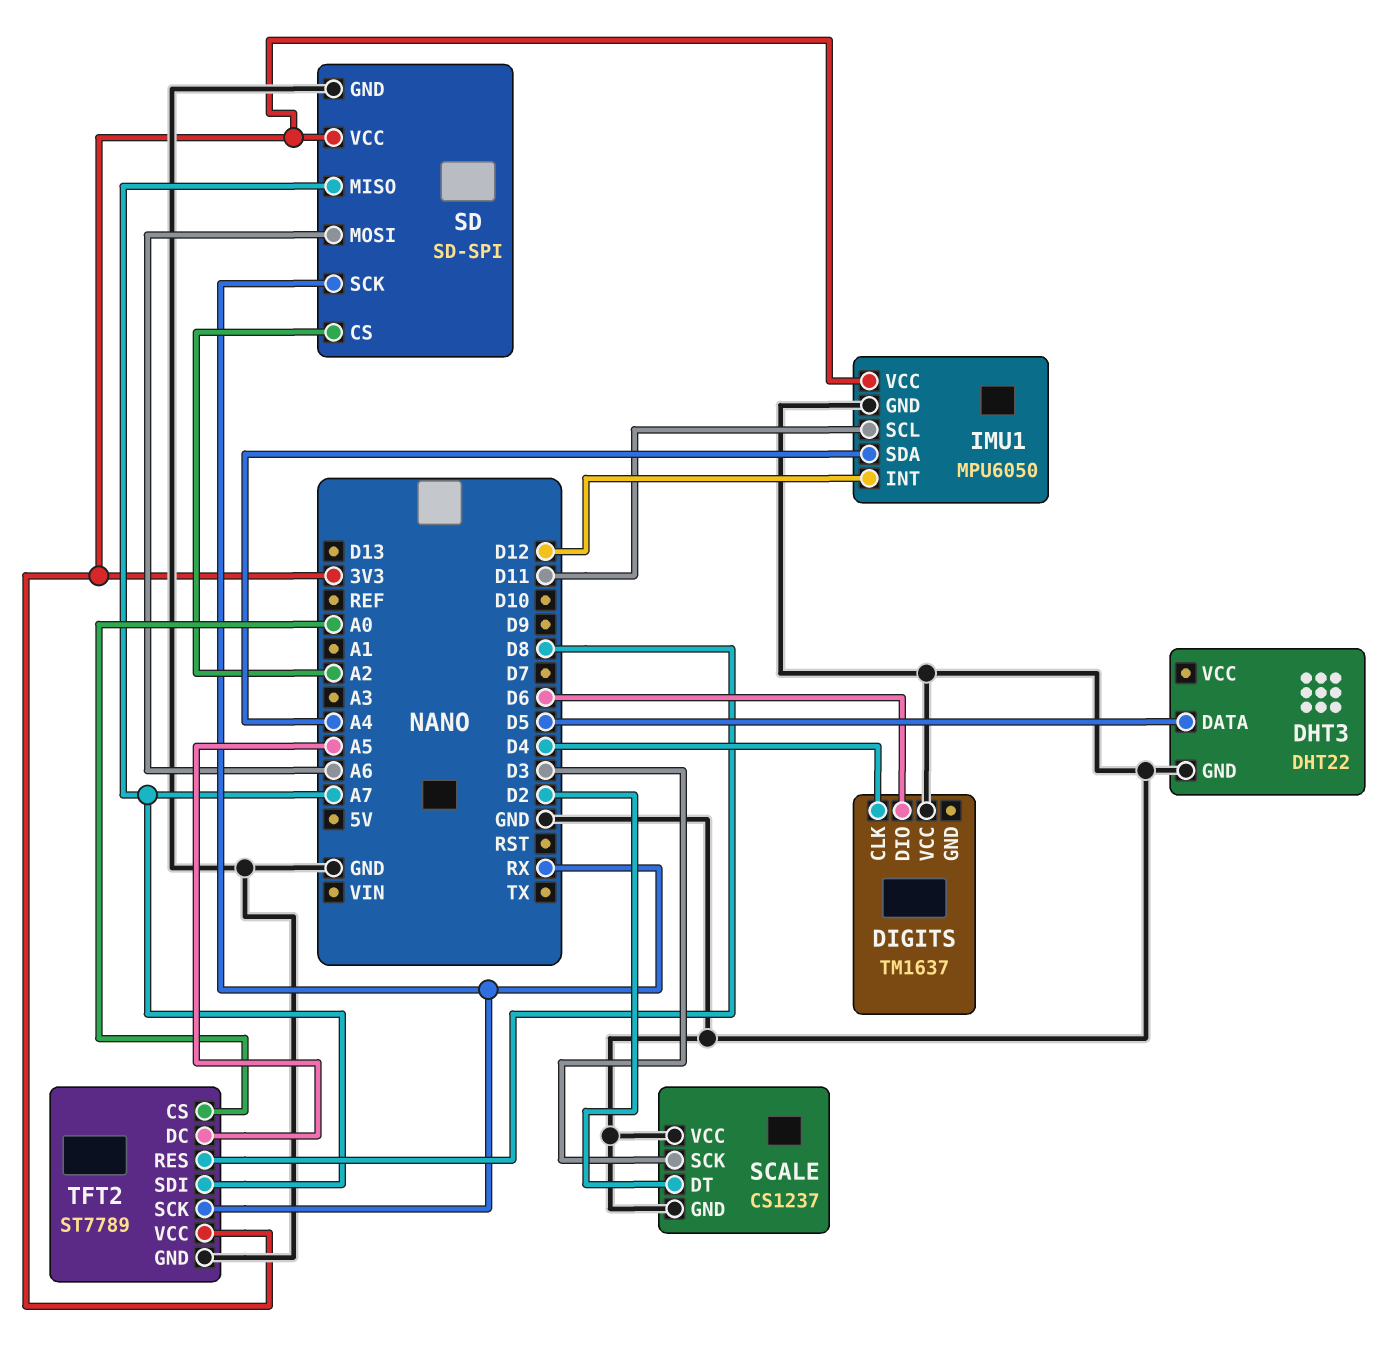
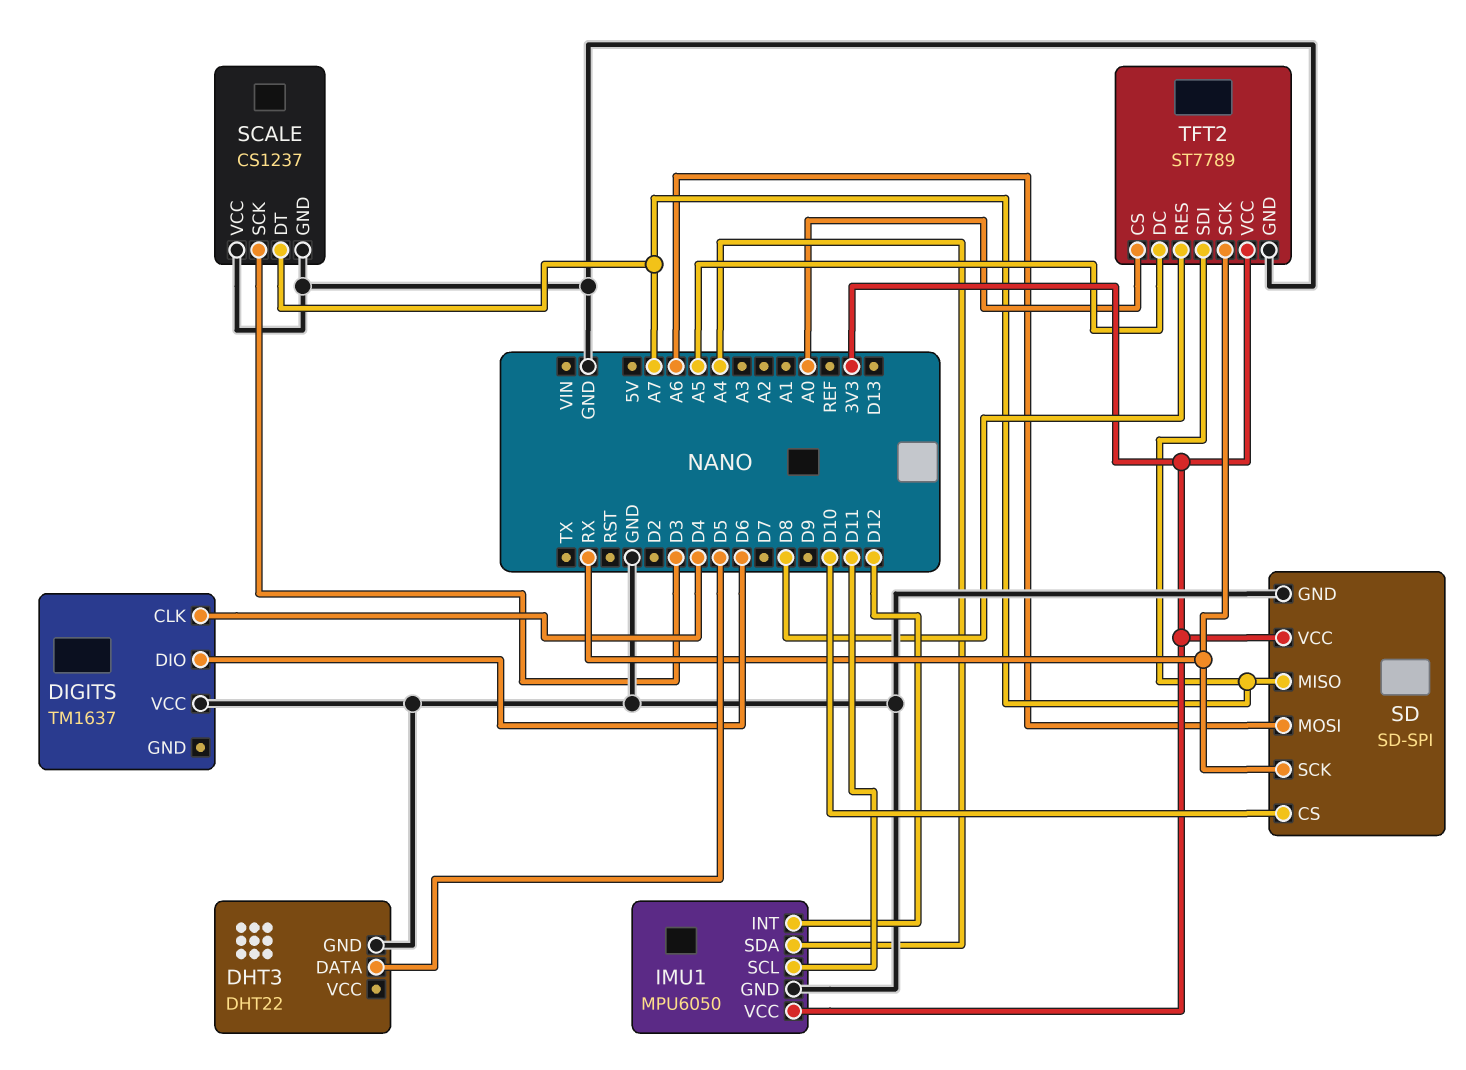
SCALE pin DT: D2 -> A7
SD pin CS: A2 -> D10

